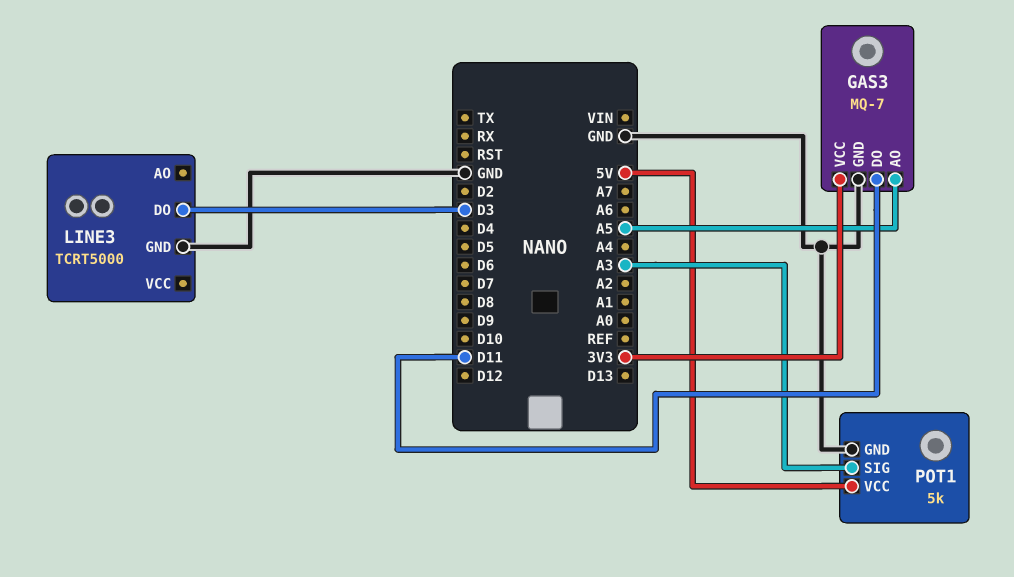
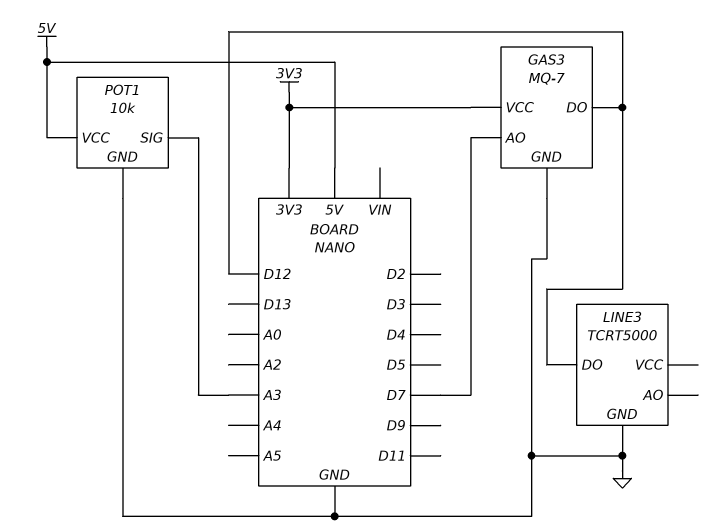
GAS3 pin AO: A5 -> D7
GAS3 pin DO: D11 -> D12
LINE3 pin DO: D3 -> D12
POT1: 5k -> 10k

